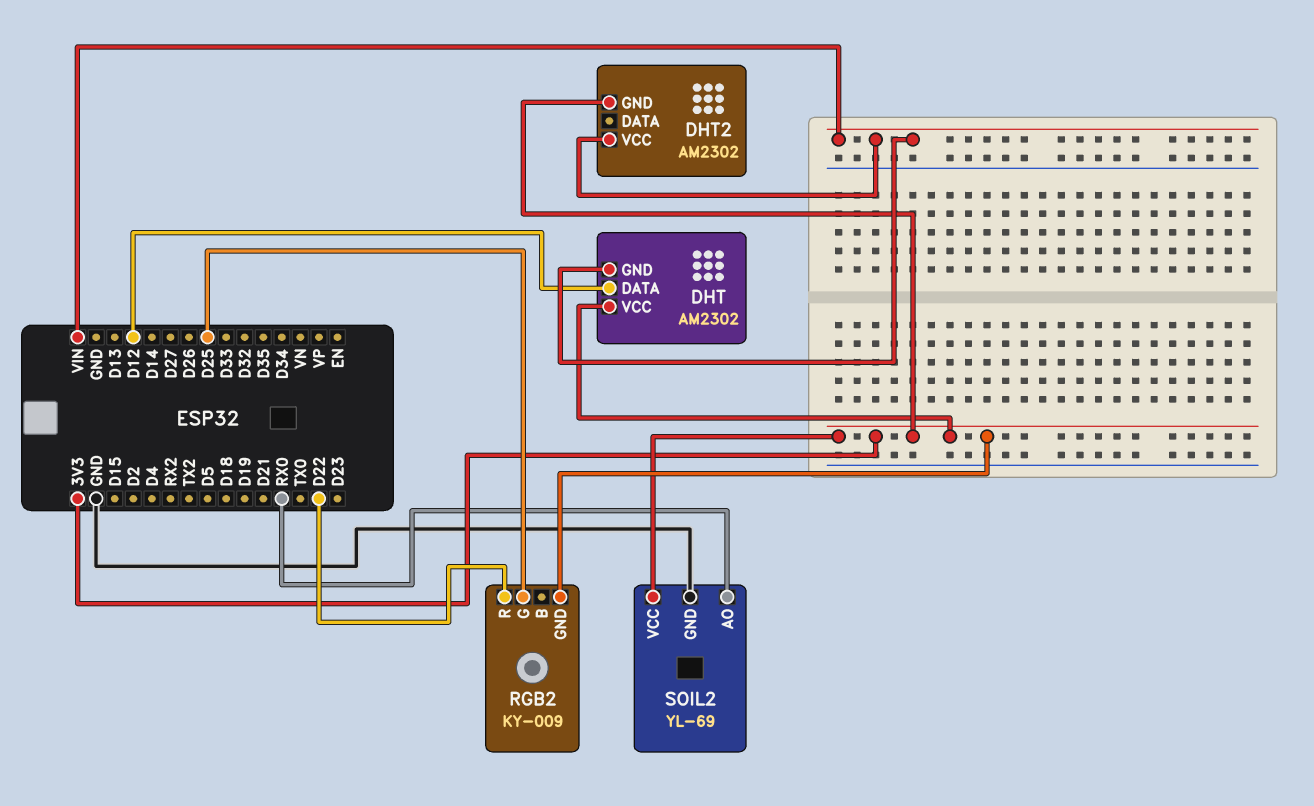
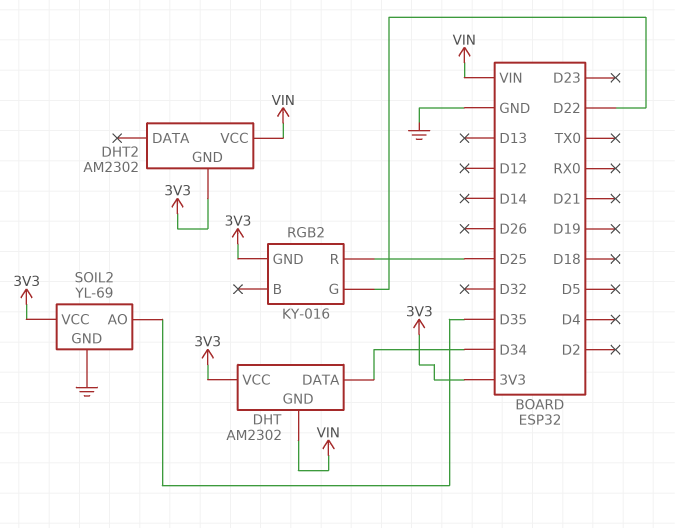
DHT pin DATA: D12 -> D34
RGB2: KY-009 -> KY-016
RGB2 pin G: D25 -> D22
RGB2 pin R: D22 -> D25
SOIL2 pin AO: RX0 -> D35

